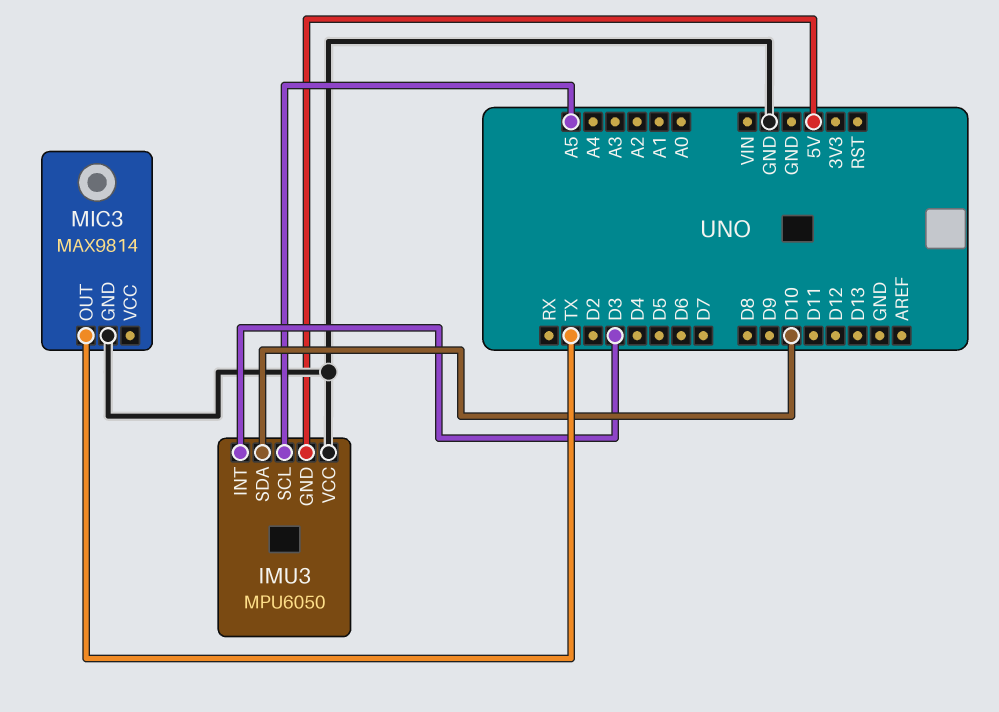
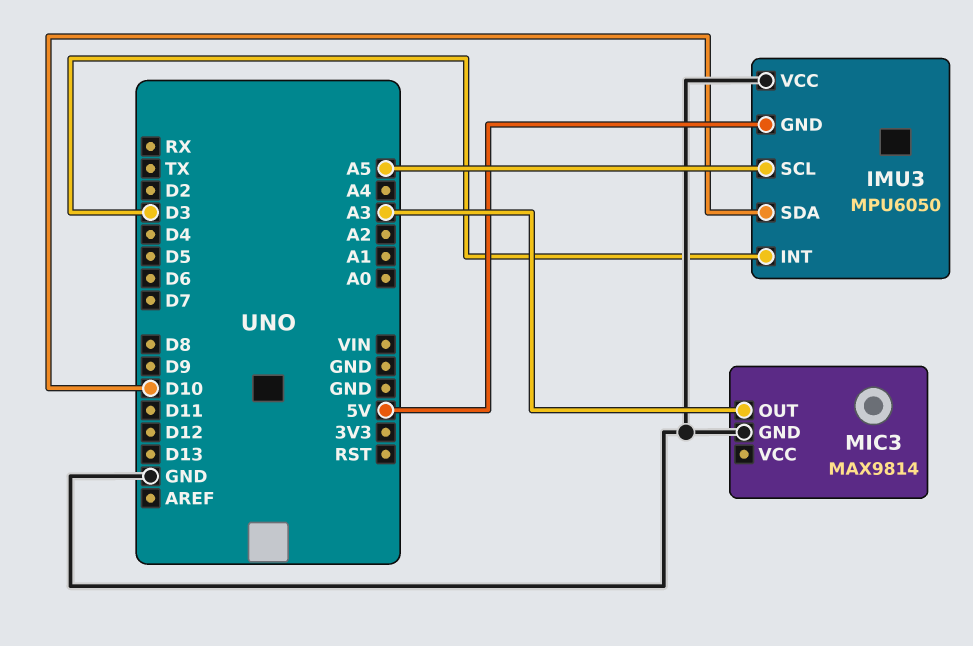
MIC3 pin OUT: TX -> A3

